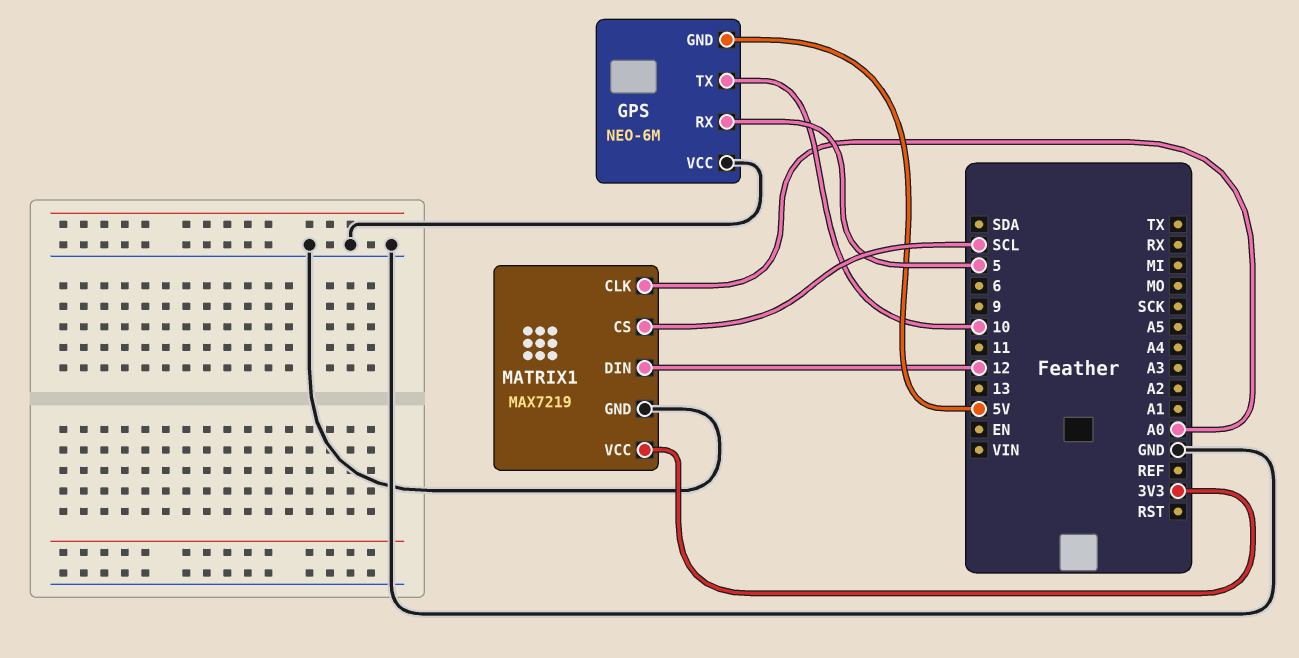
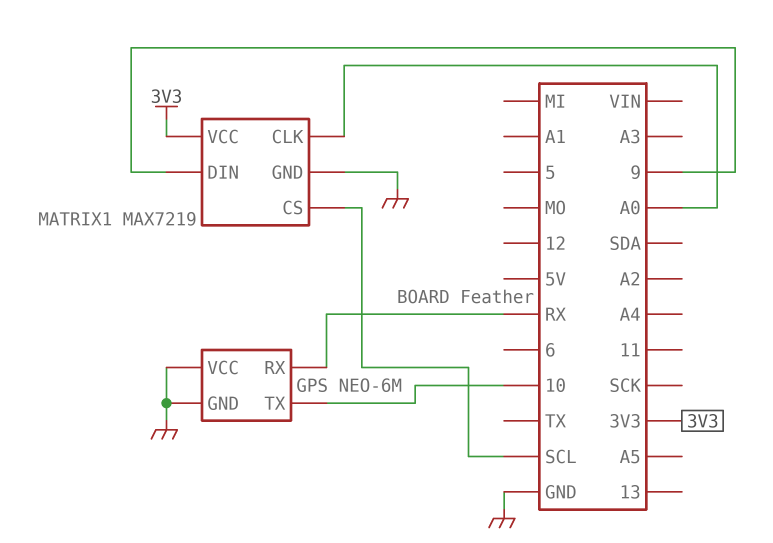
GPS pin GND: 5V -> GND
GPS pin RX: 5 -> RX
MATRIX1 pin DIN: 12 -> 9

